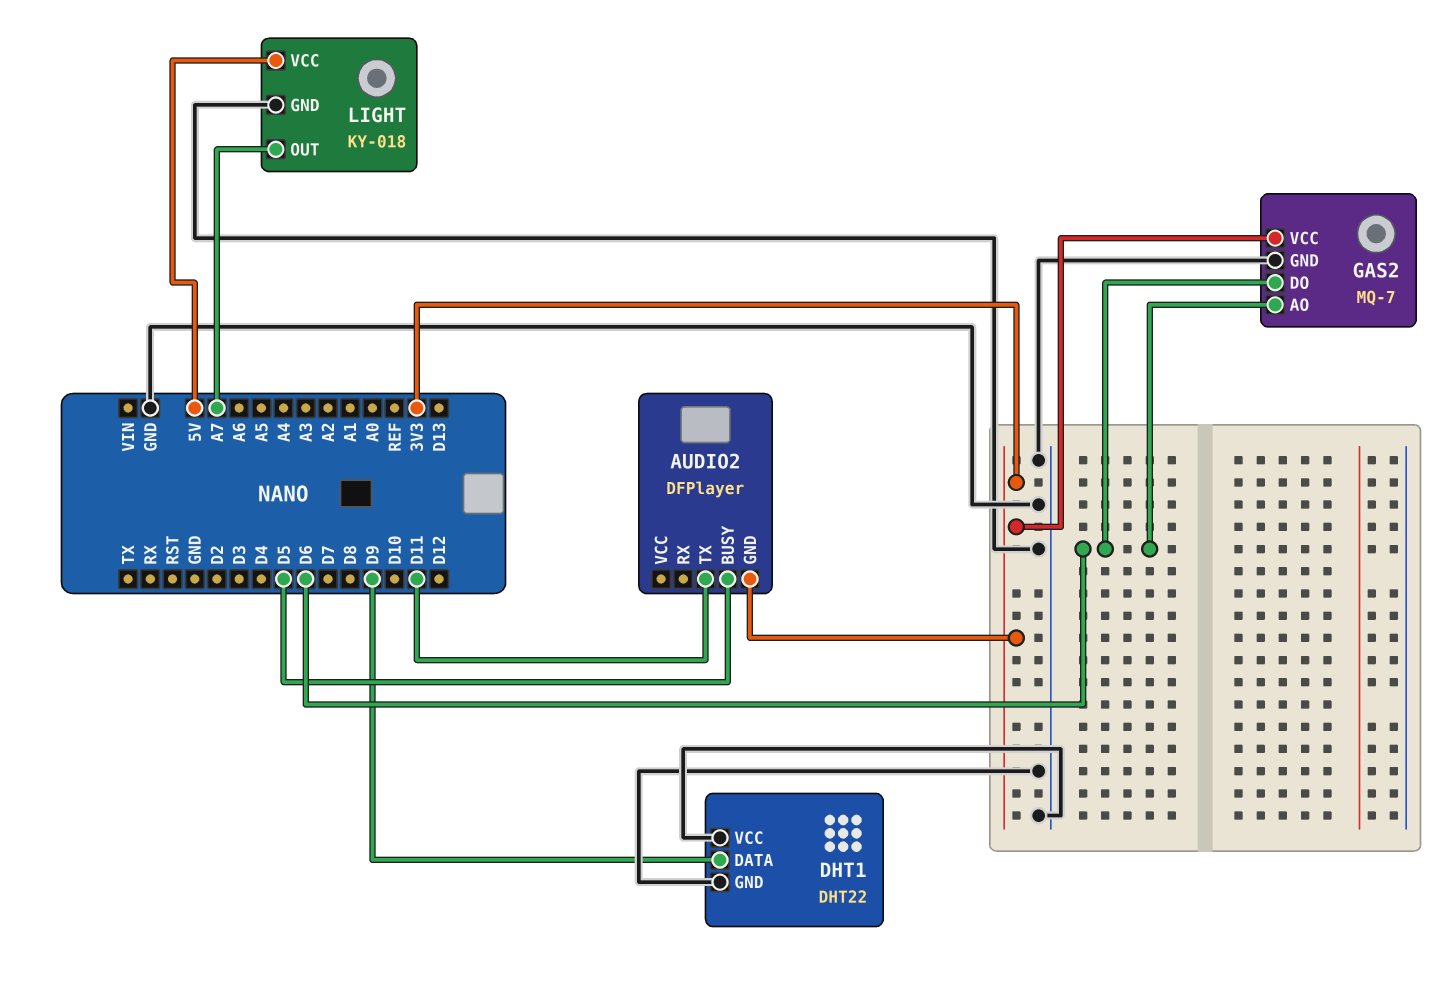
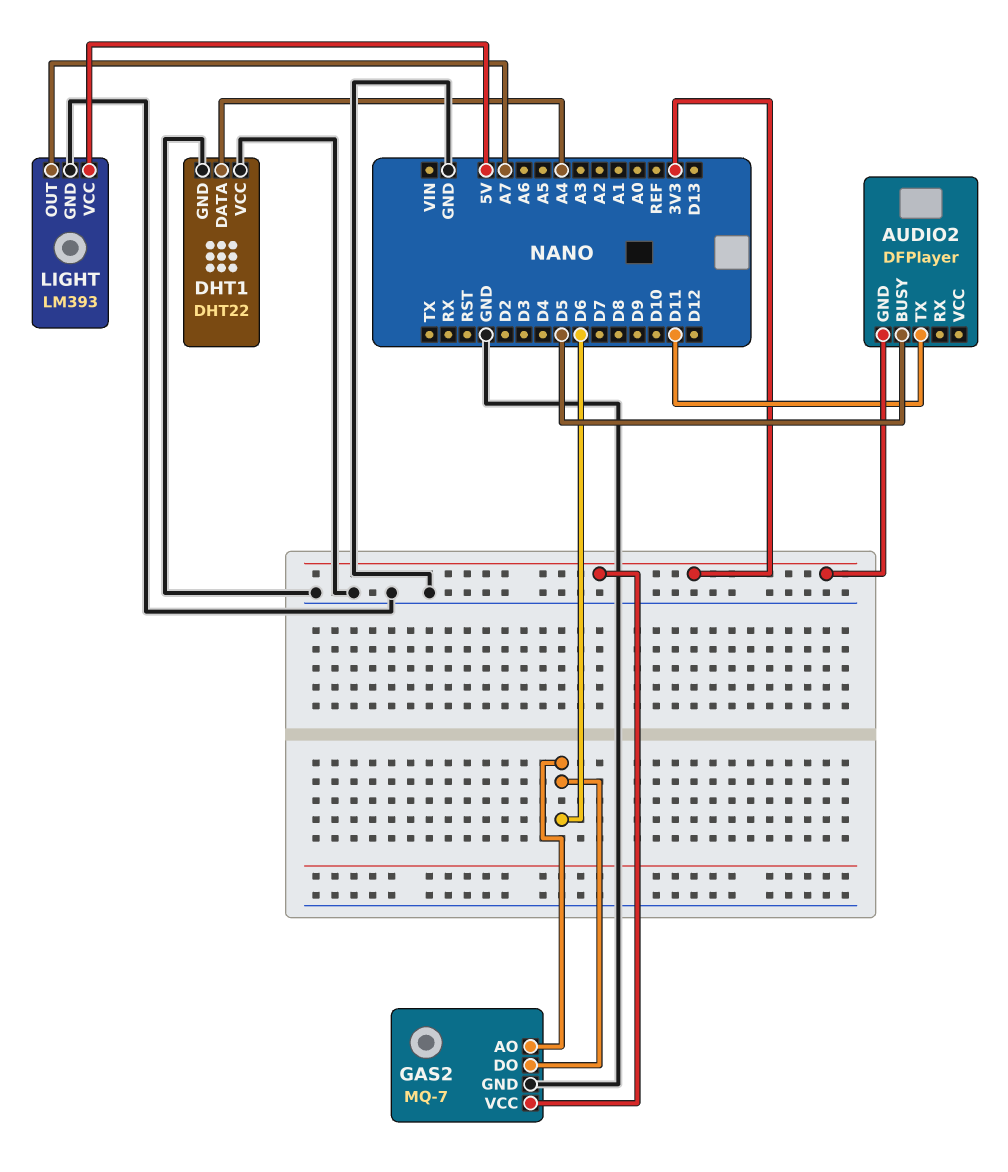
DHT1 pin DATA: D9 -> A4
LIGHT: KY-018 -> LM393

